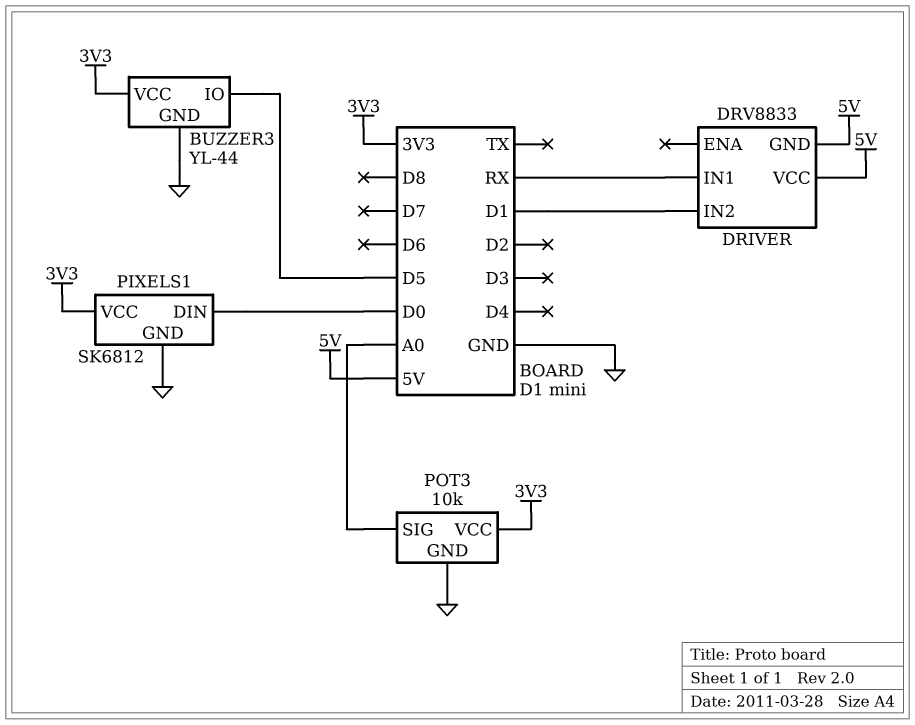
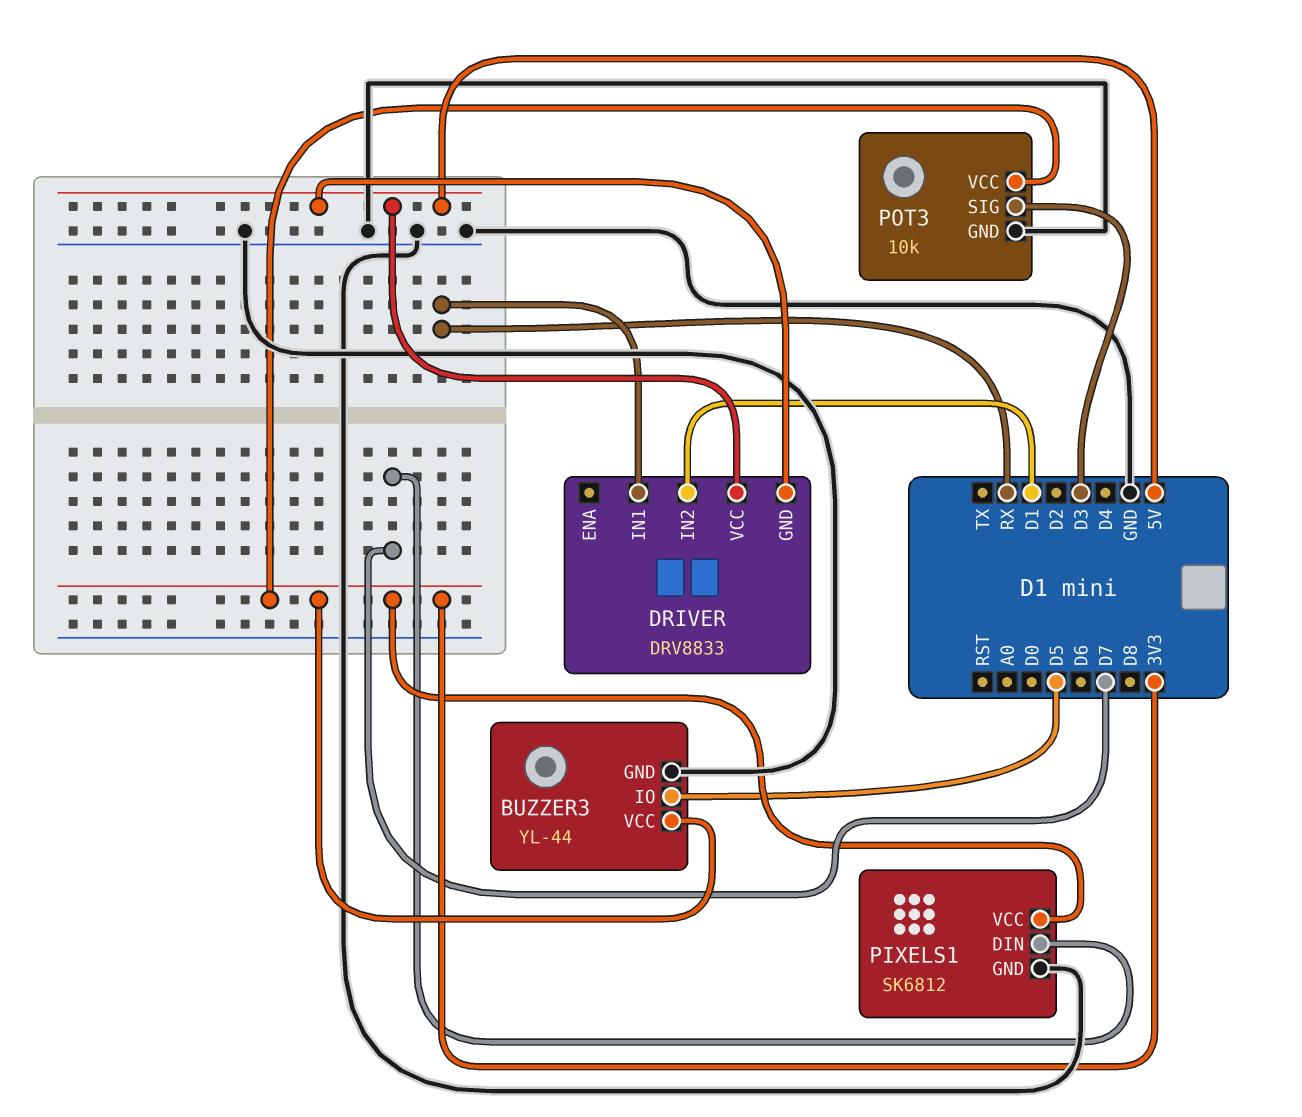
PIXELS1 pin DIN: D0 -> D7
POT3 pin SIG: A0 -> D3

